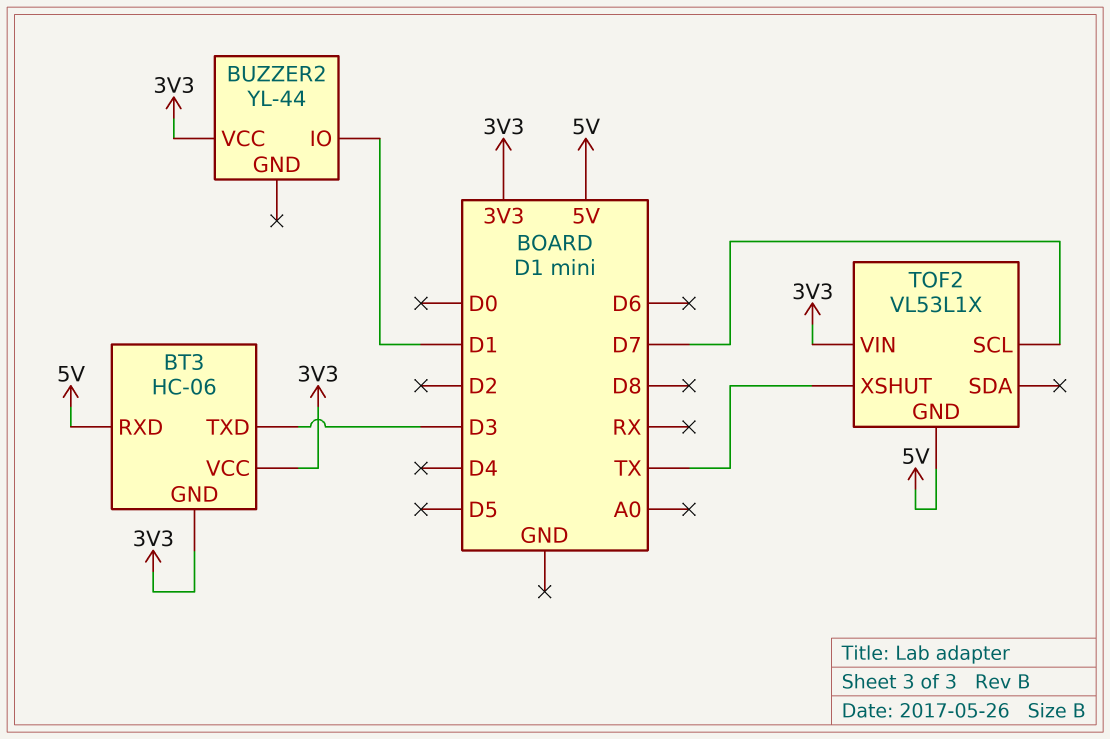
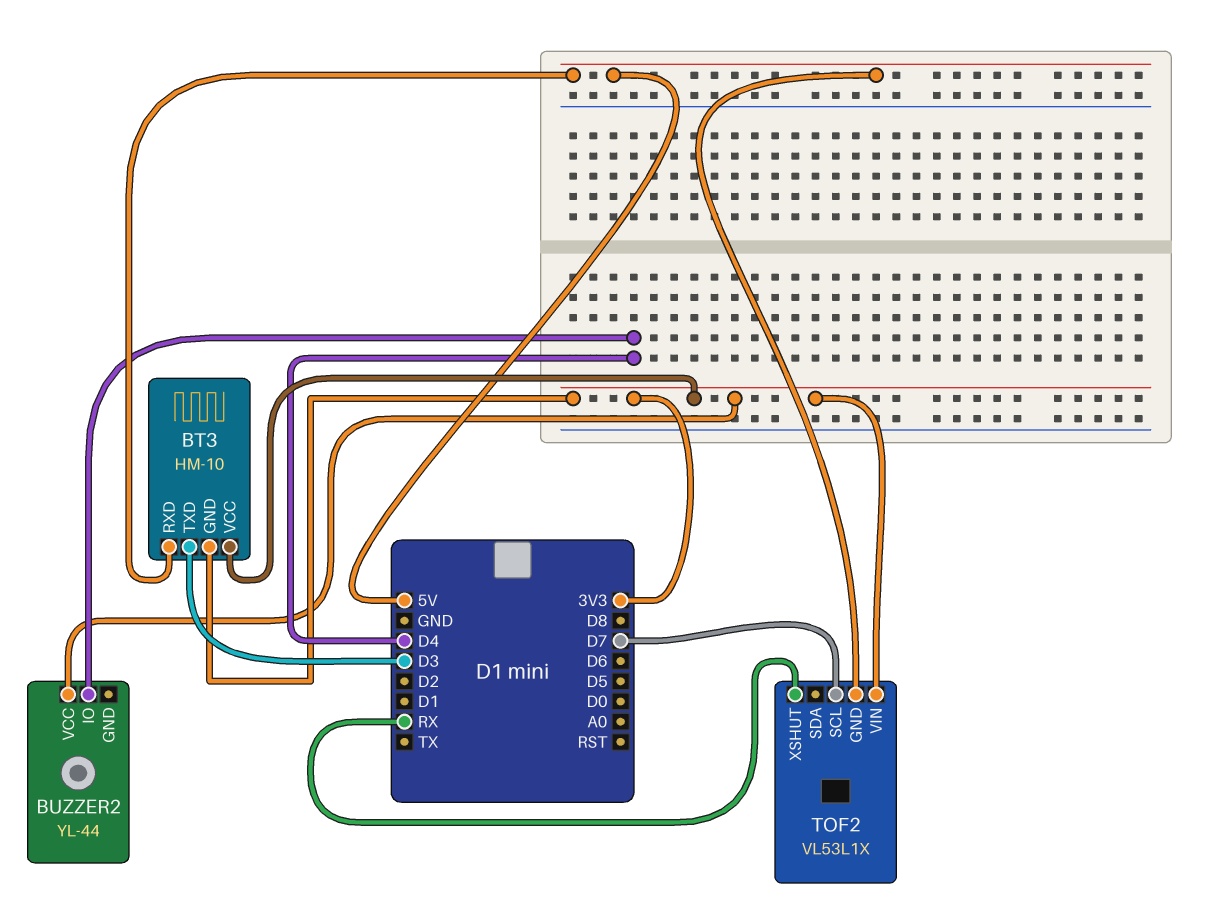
BT3: HC-06 -> HM-10
BUZZER2 pin IO: D1 -> D4
TOF2 pin XSHUT: TX -> RX

